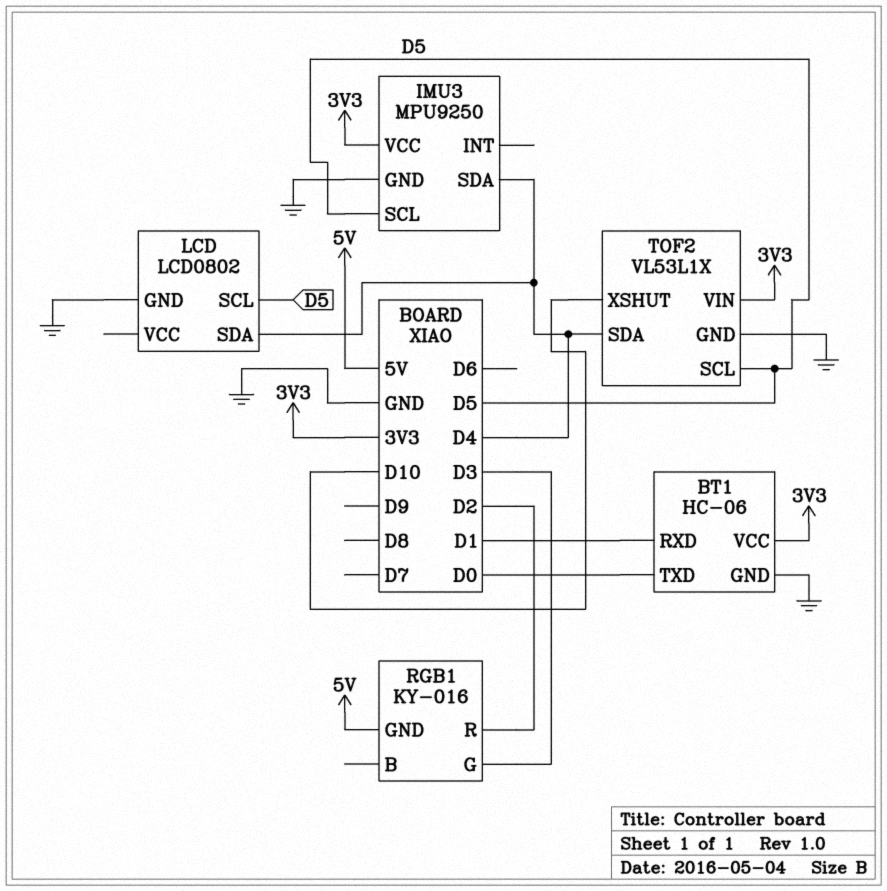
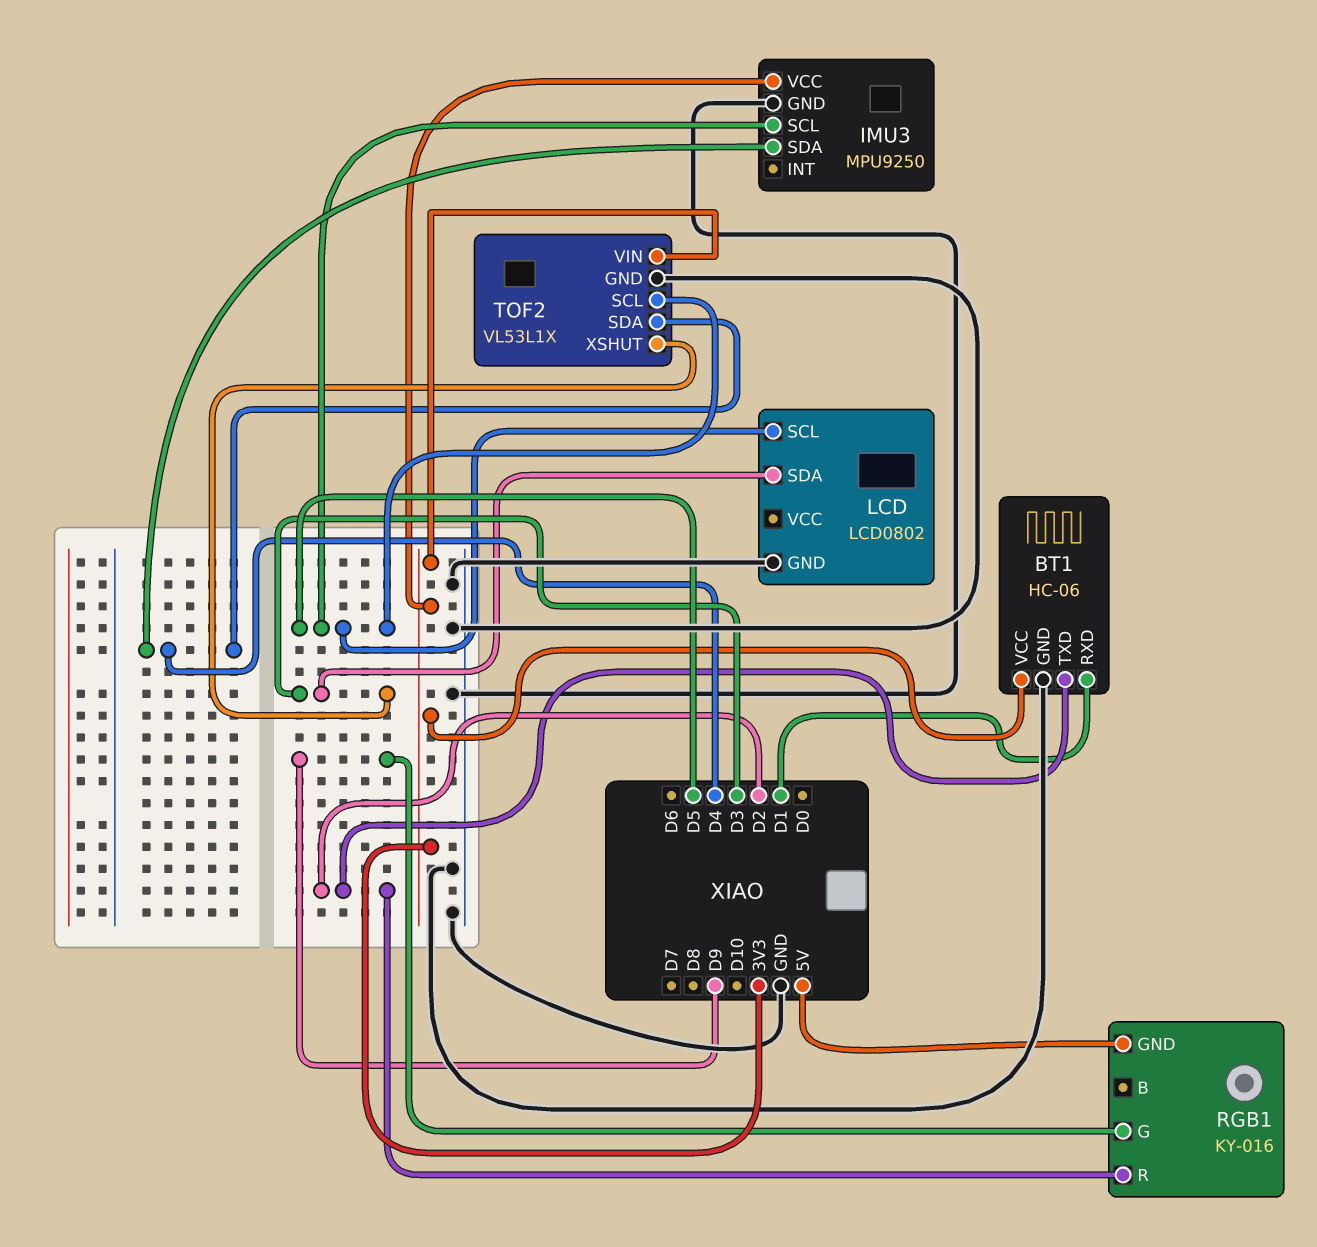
BT1 pin TXD: D0 -> D2
LCD pin SDA: D4 -> D3
RGB1 pin G: D3 -> D9
TOF2 pin XSHUT: D10 -> D3

